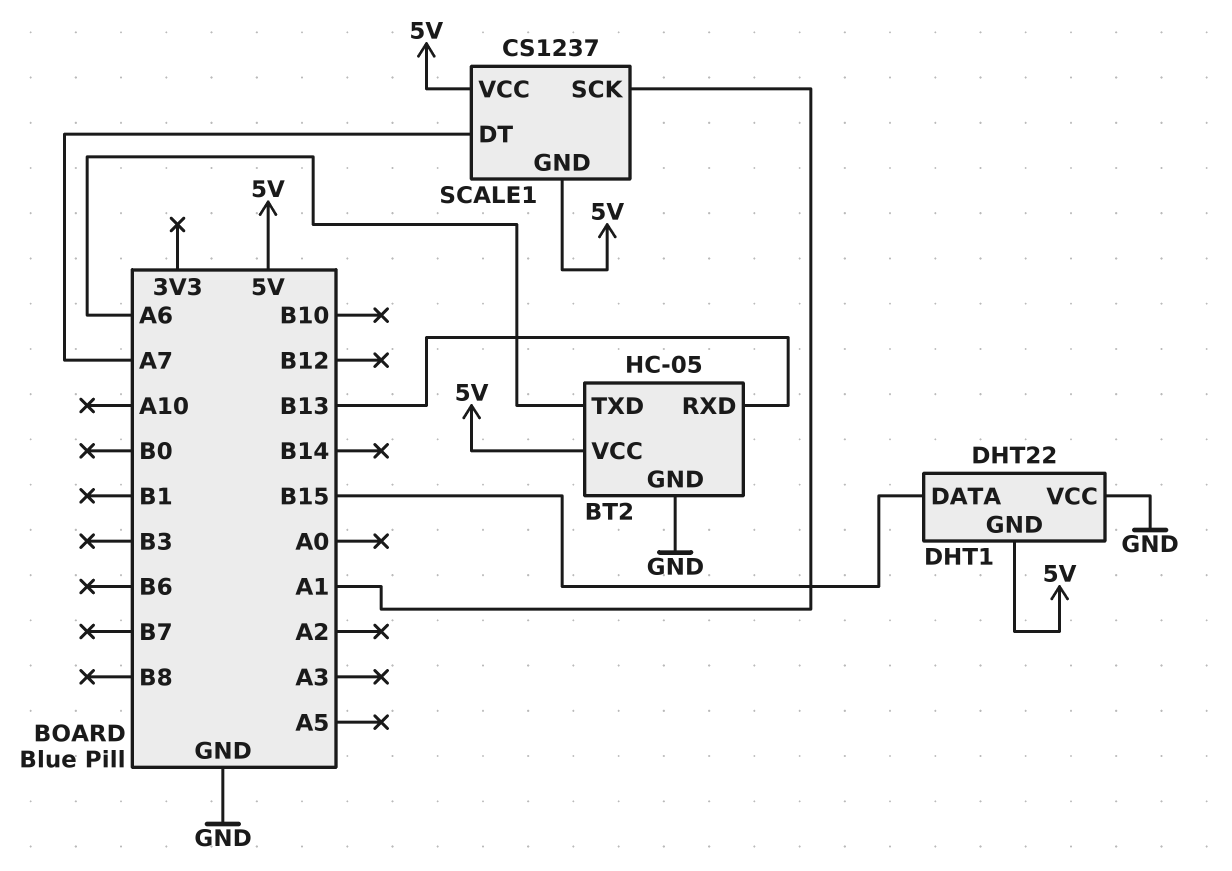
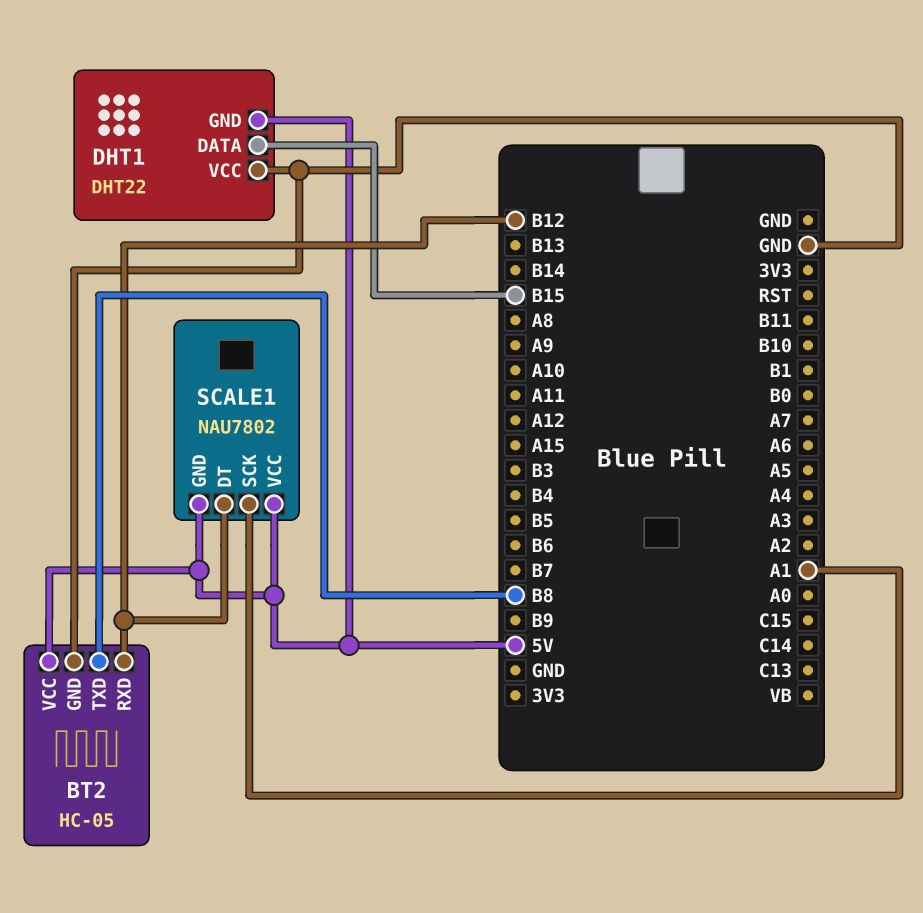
BT2 pin RXD: B13 -> B12
BT2 pin TXD: A6 -> B8
SCALE1: CS1237 -> NAU7802
SCALE1 pin DT: A7 -> B12

